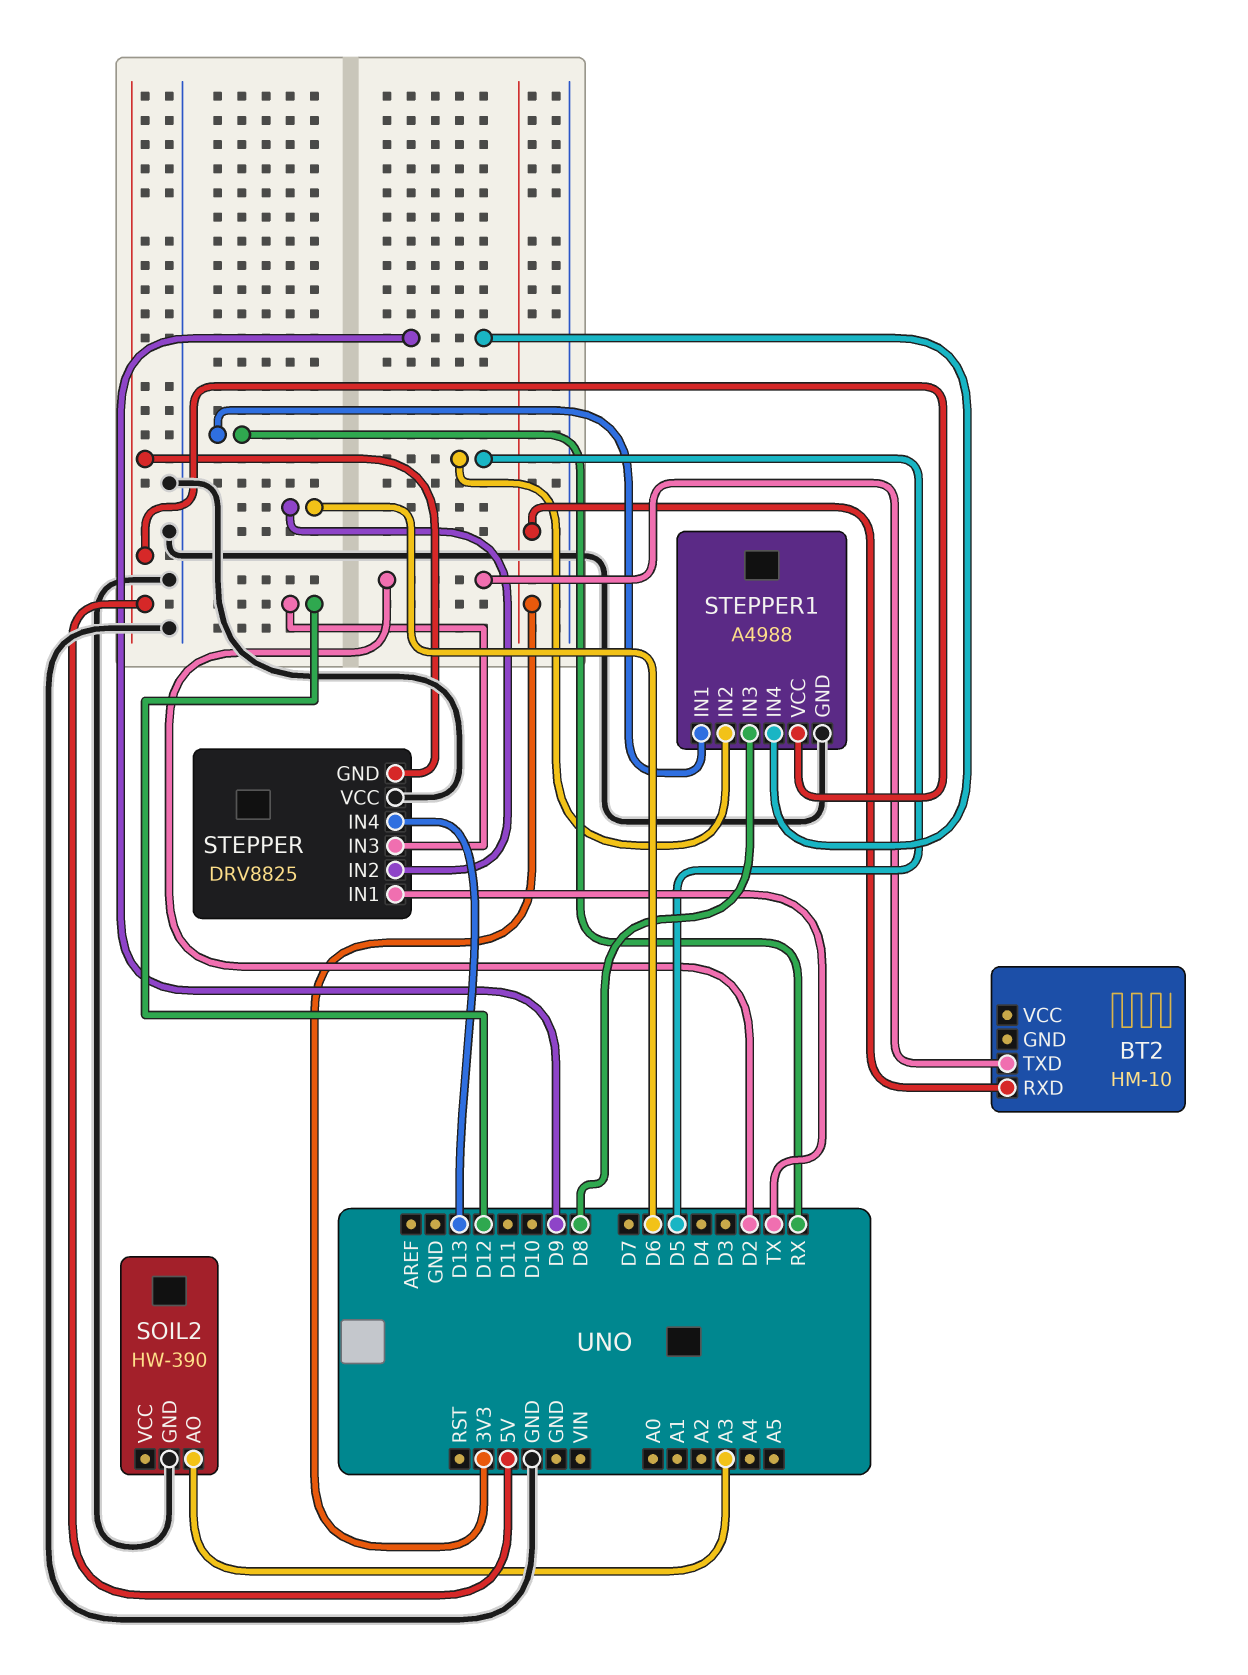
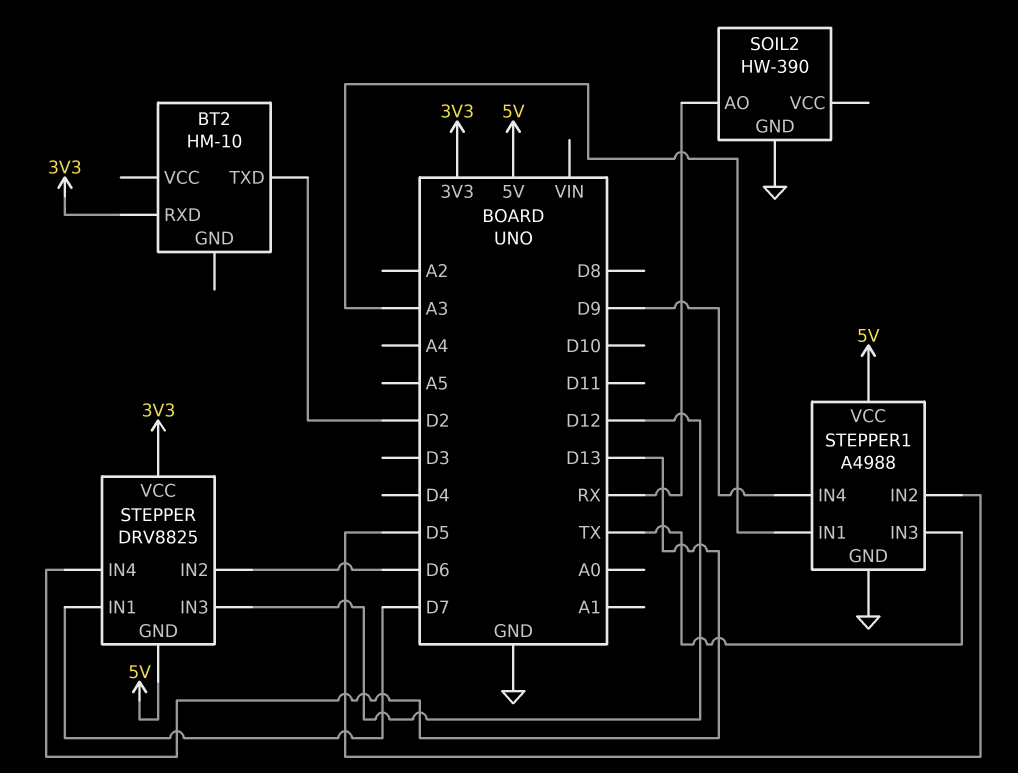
SOIL2 pin AO: A3 -> RX
STEPPER pin IN1: TX -> D7
STEPPER pin VCC: GND -> 3V3
STEPPER1 pin IN1: RX -> A3
STEPPER1 pin IN3: D8 -> TX

